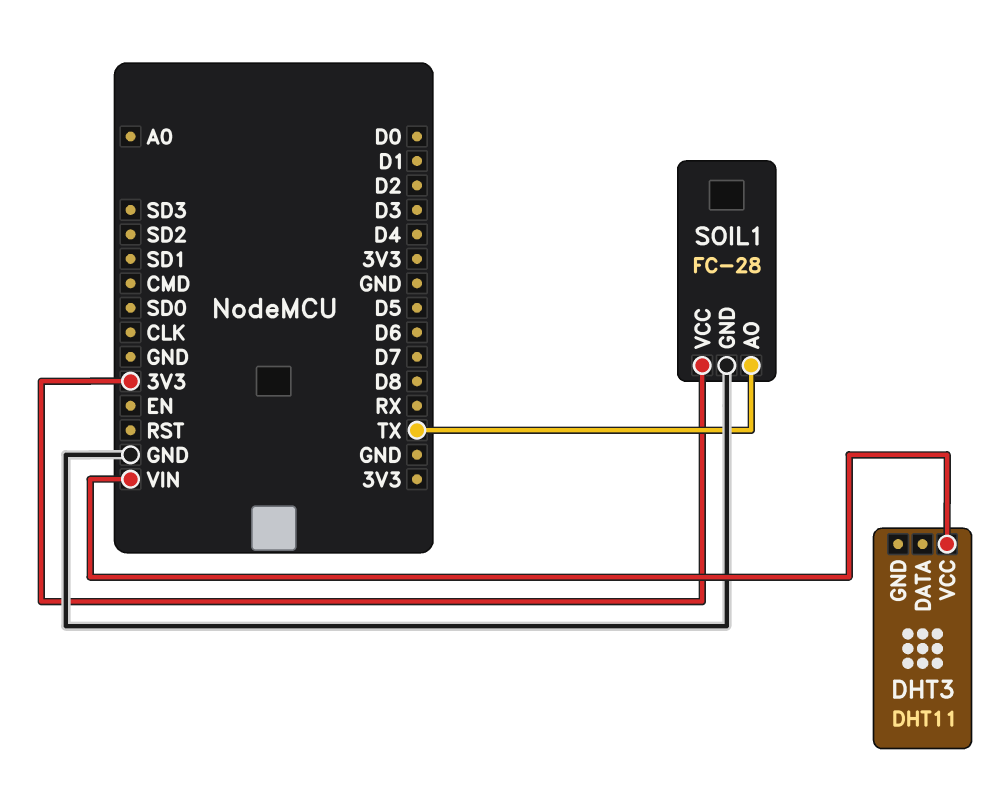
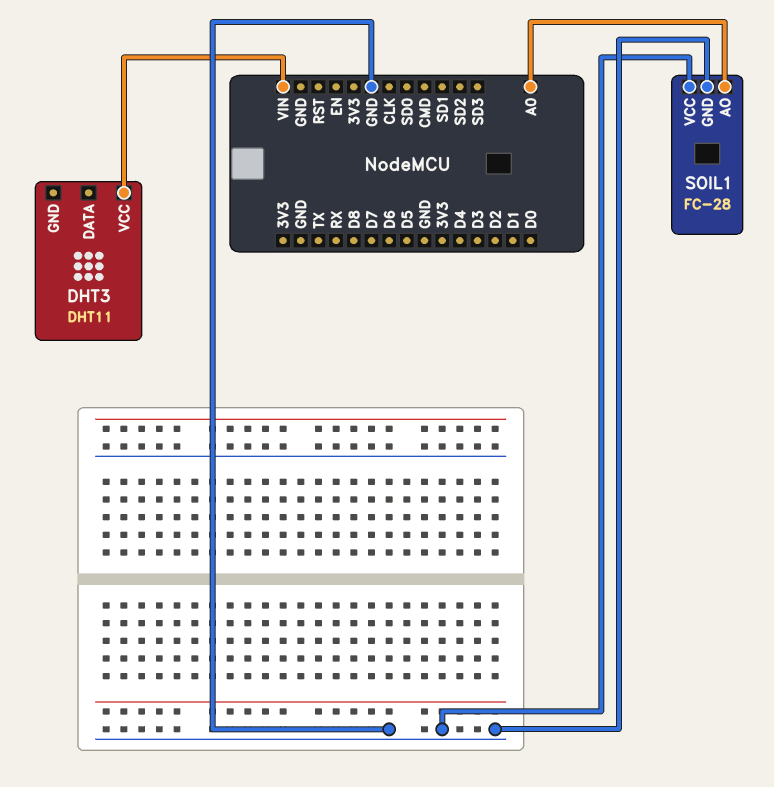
SOIL1 pin AO: TX -> A0
SOIL1 pin VCC: 3V3 -> GND

